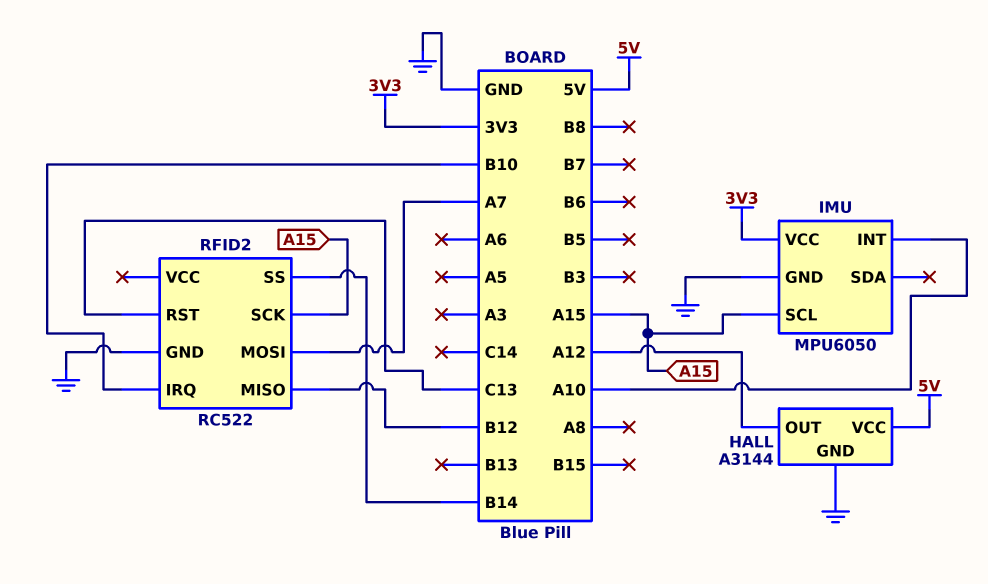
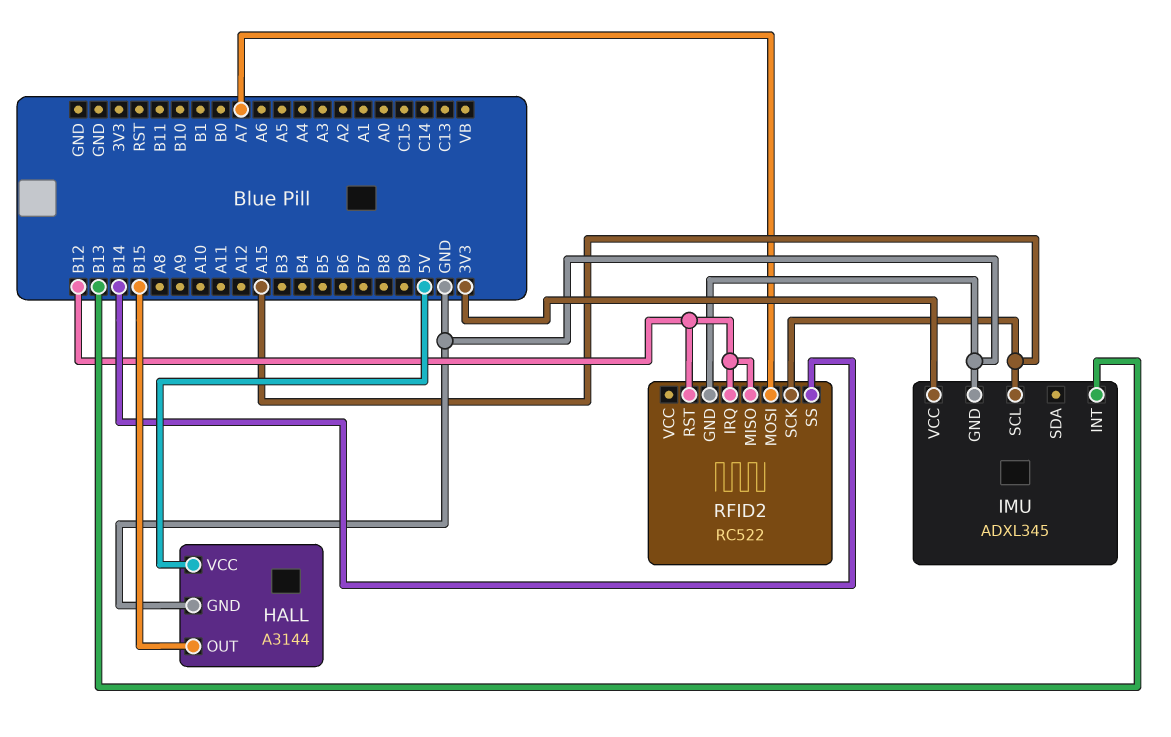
HALL pin OUT: A12 -> B15
IMU: MPU6050 -> ADXL345
IMU pin INT: A10 -> B13
RFID2 pin IRQ: B10 -> B12
RFID2 pin RST: C13 -> B12

